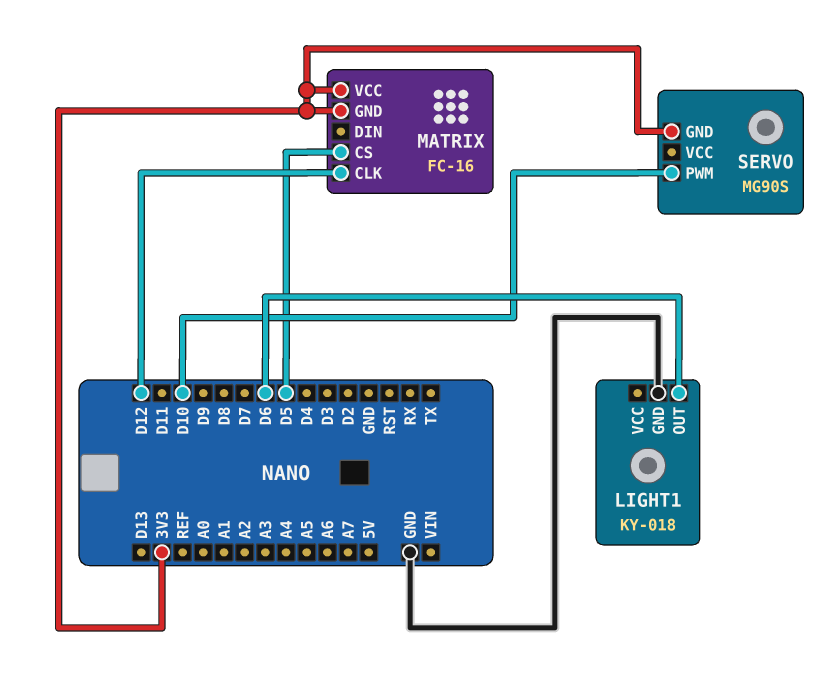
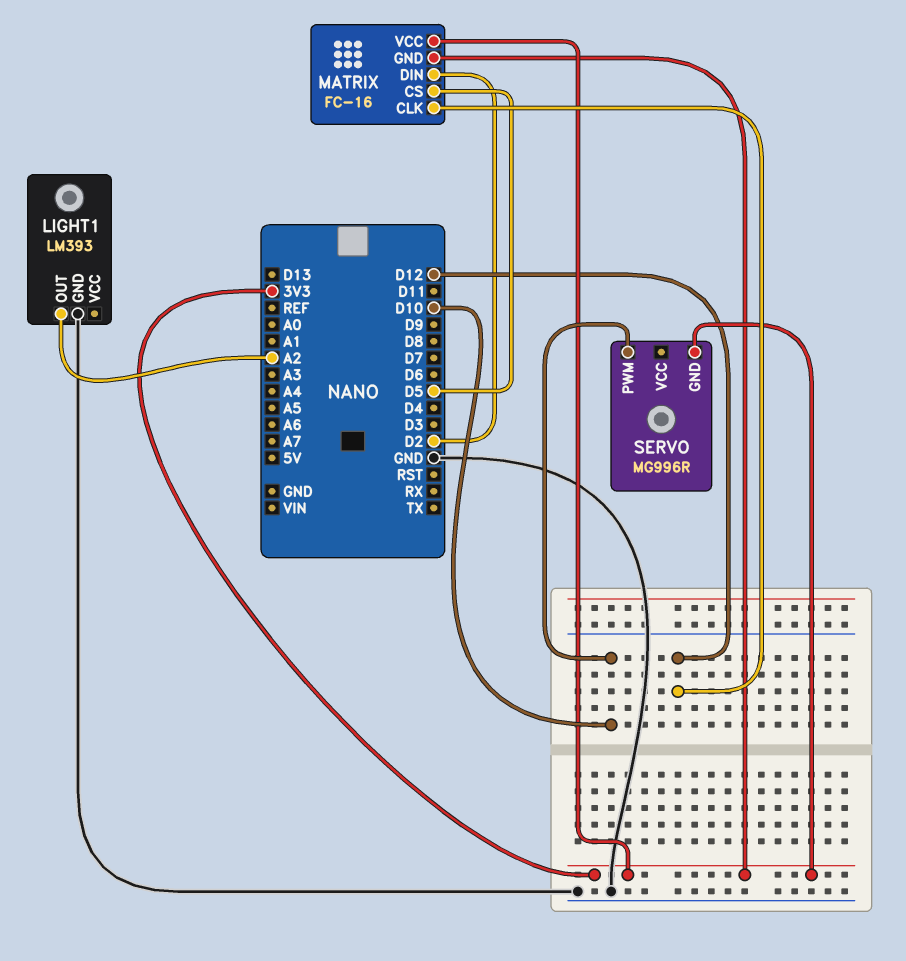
LIGHT1: KY-018 -> LM393
LIGHT1 pin OUT: D6 -> A2
MATRIX pin DIN: none -> D2
SERVO: MG90S -> MG996R

